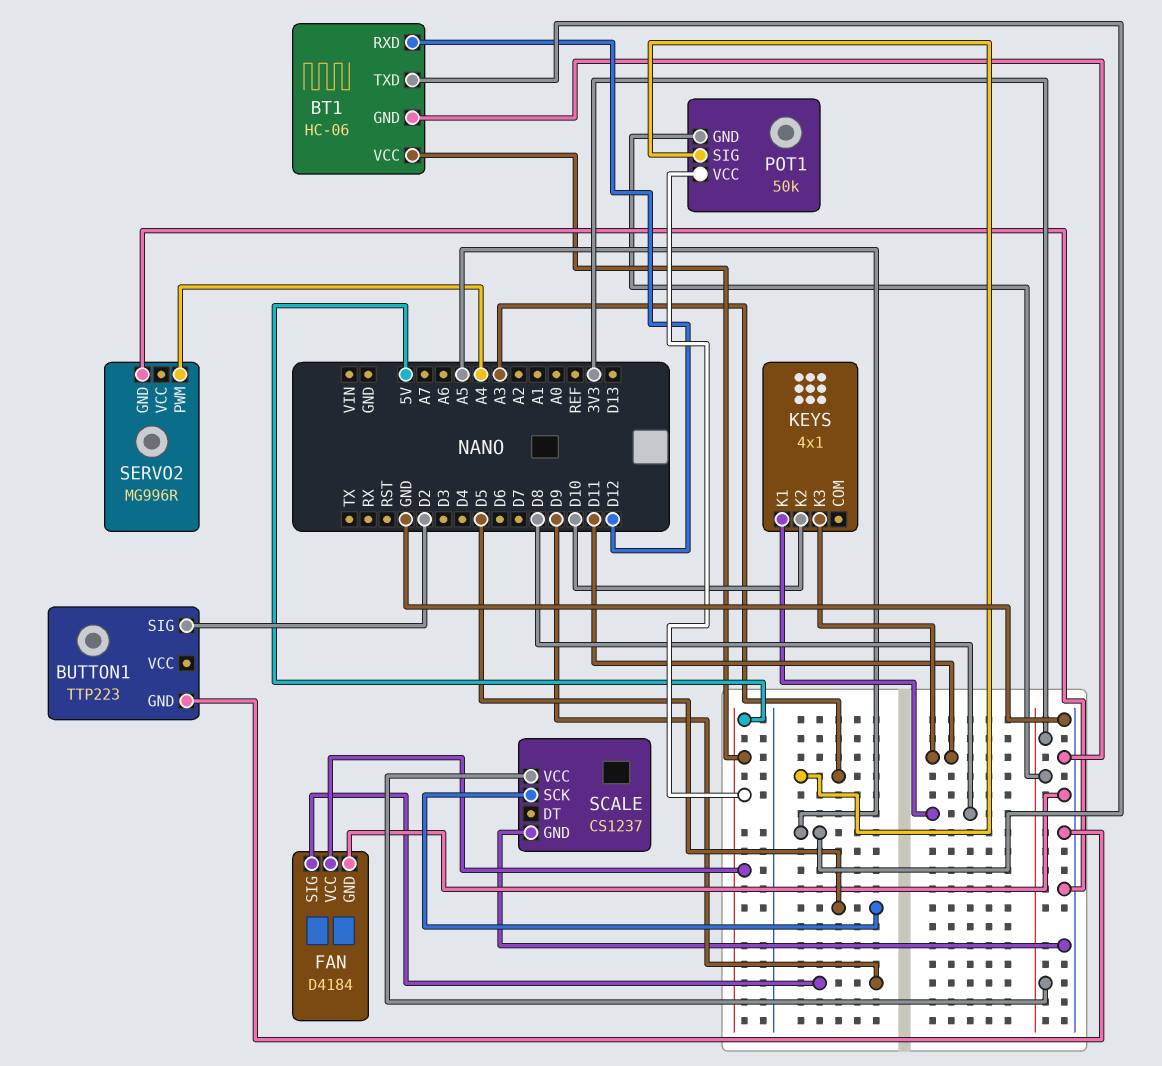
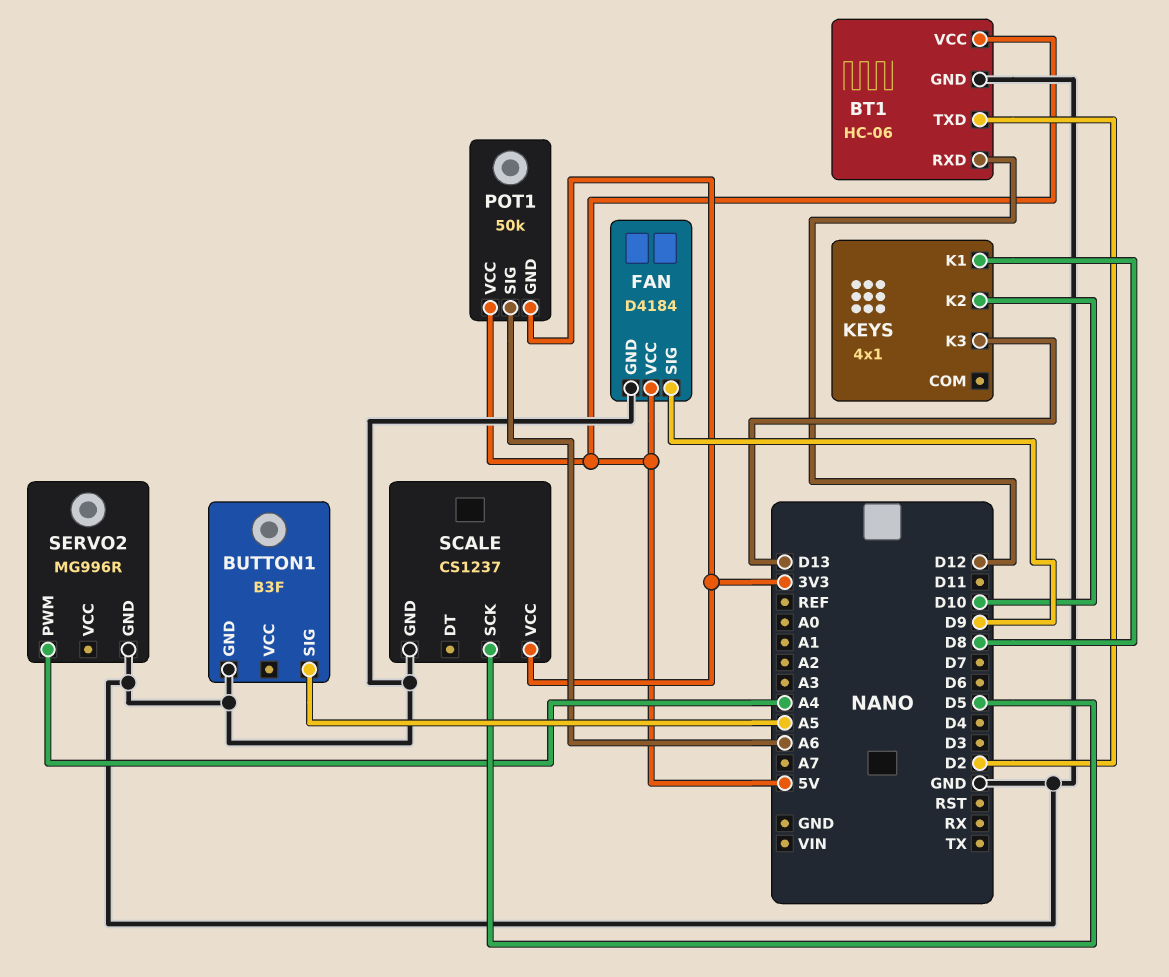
BT1 pin TXD: A5 -> D2
BUTTON1: TTP223 -> B3F
BUTTON1 pin SIG: D2 -> A5
KEYS pin K3: D11 -> D13
POT1 pin SIG: A3 -> A6

